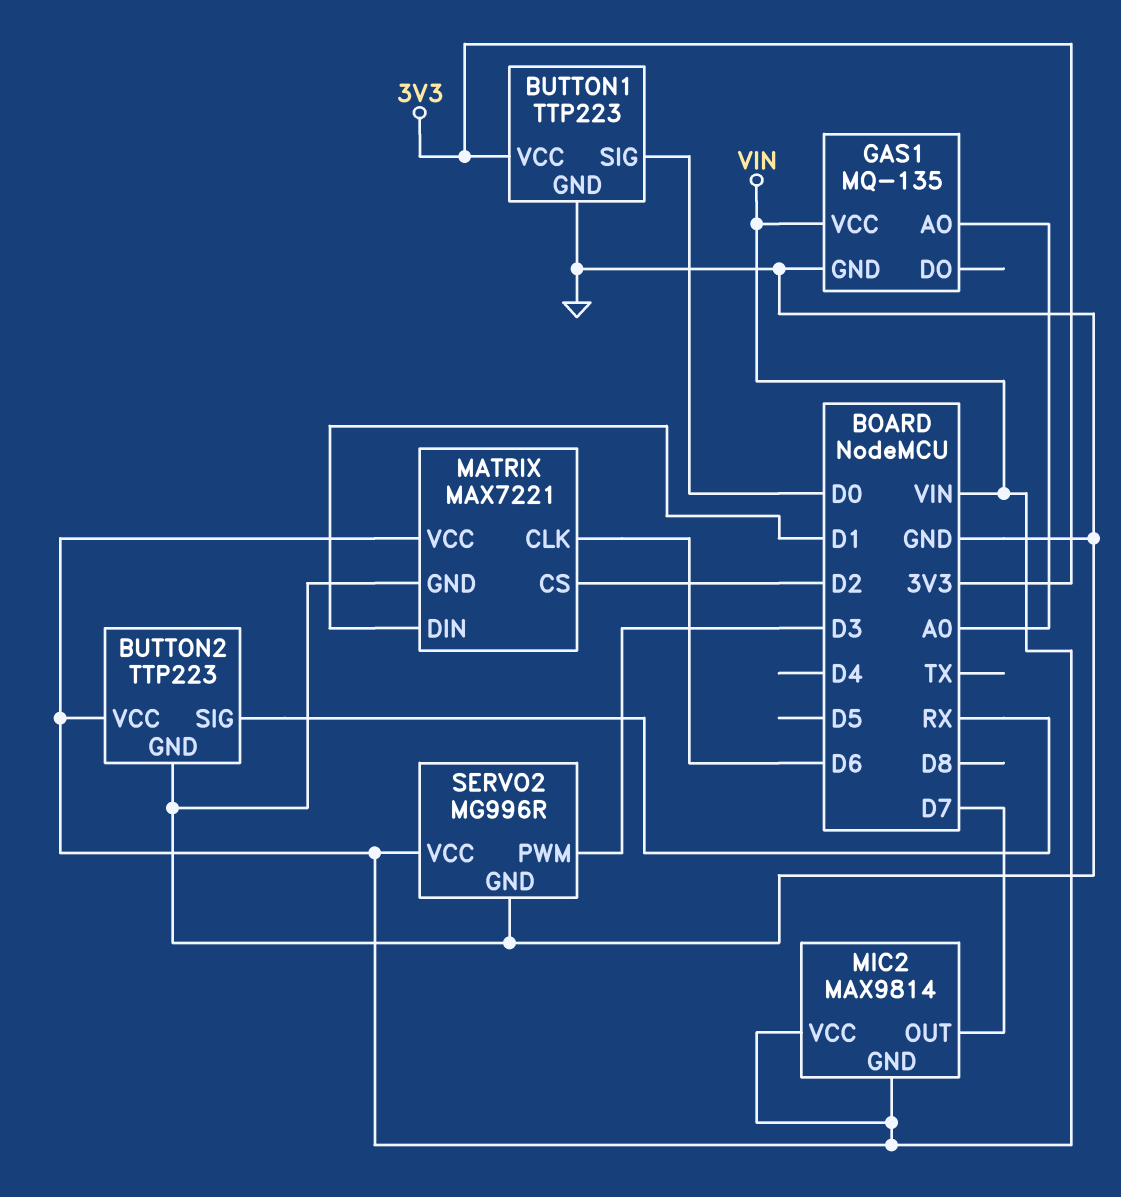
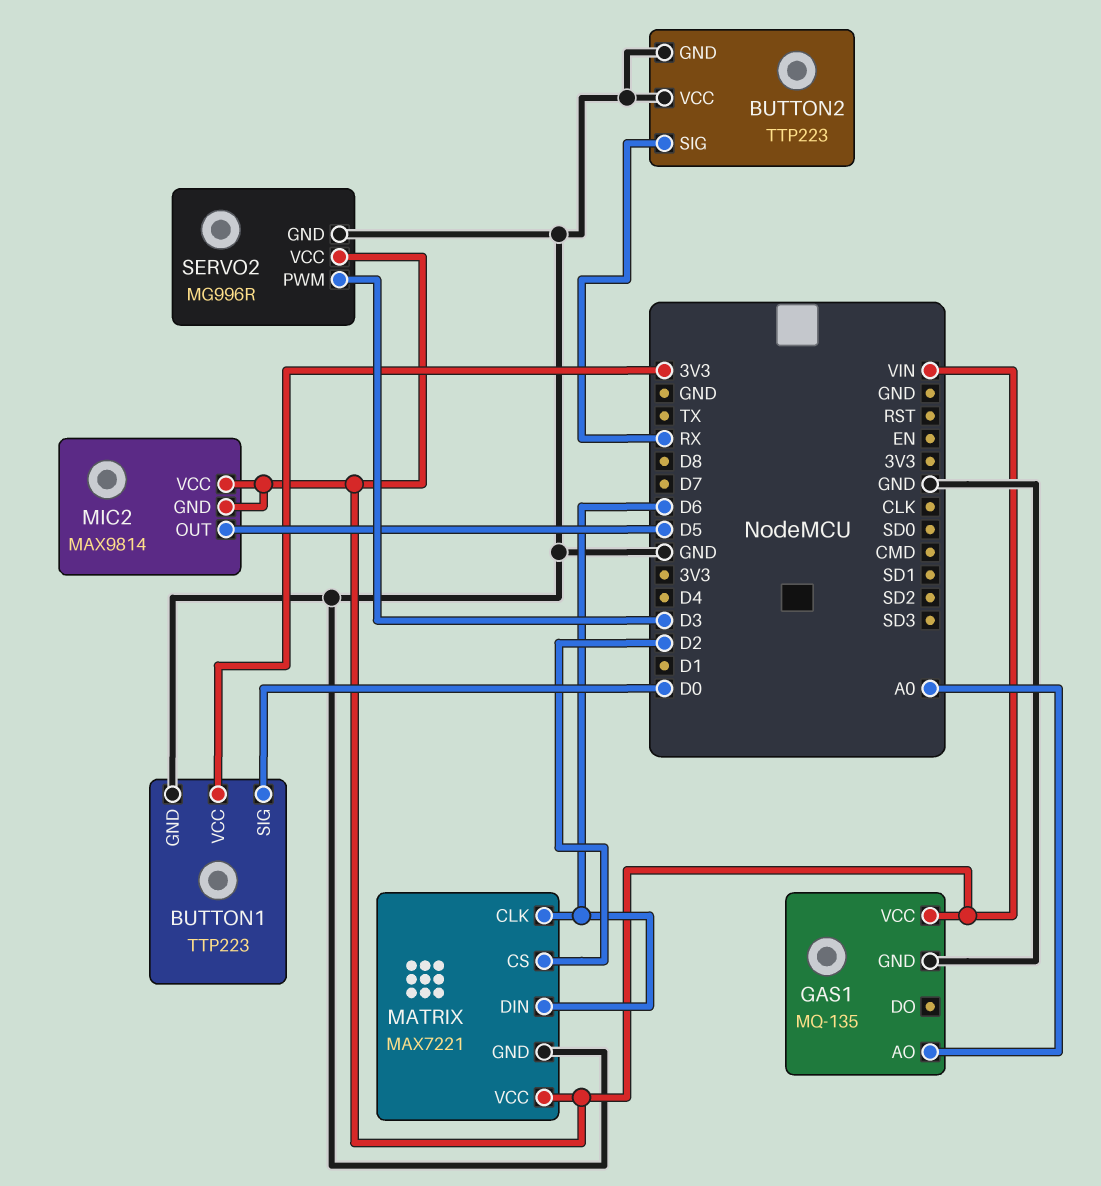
BUTTON2 pin VCC: VIN -> GND
MATRIX pin DIN: D1 -> D6
MIC2 pin OUT: D7 -> D5

